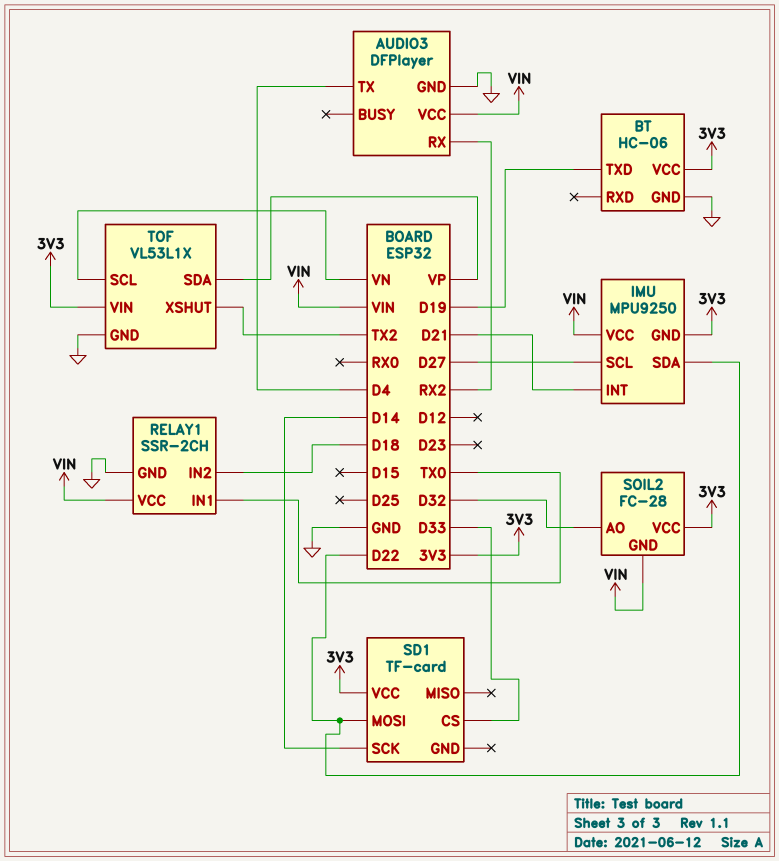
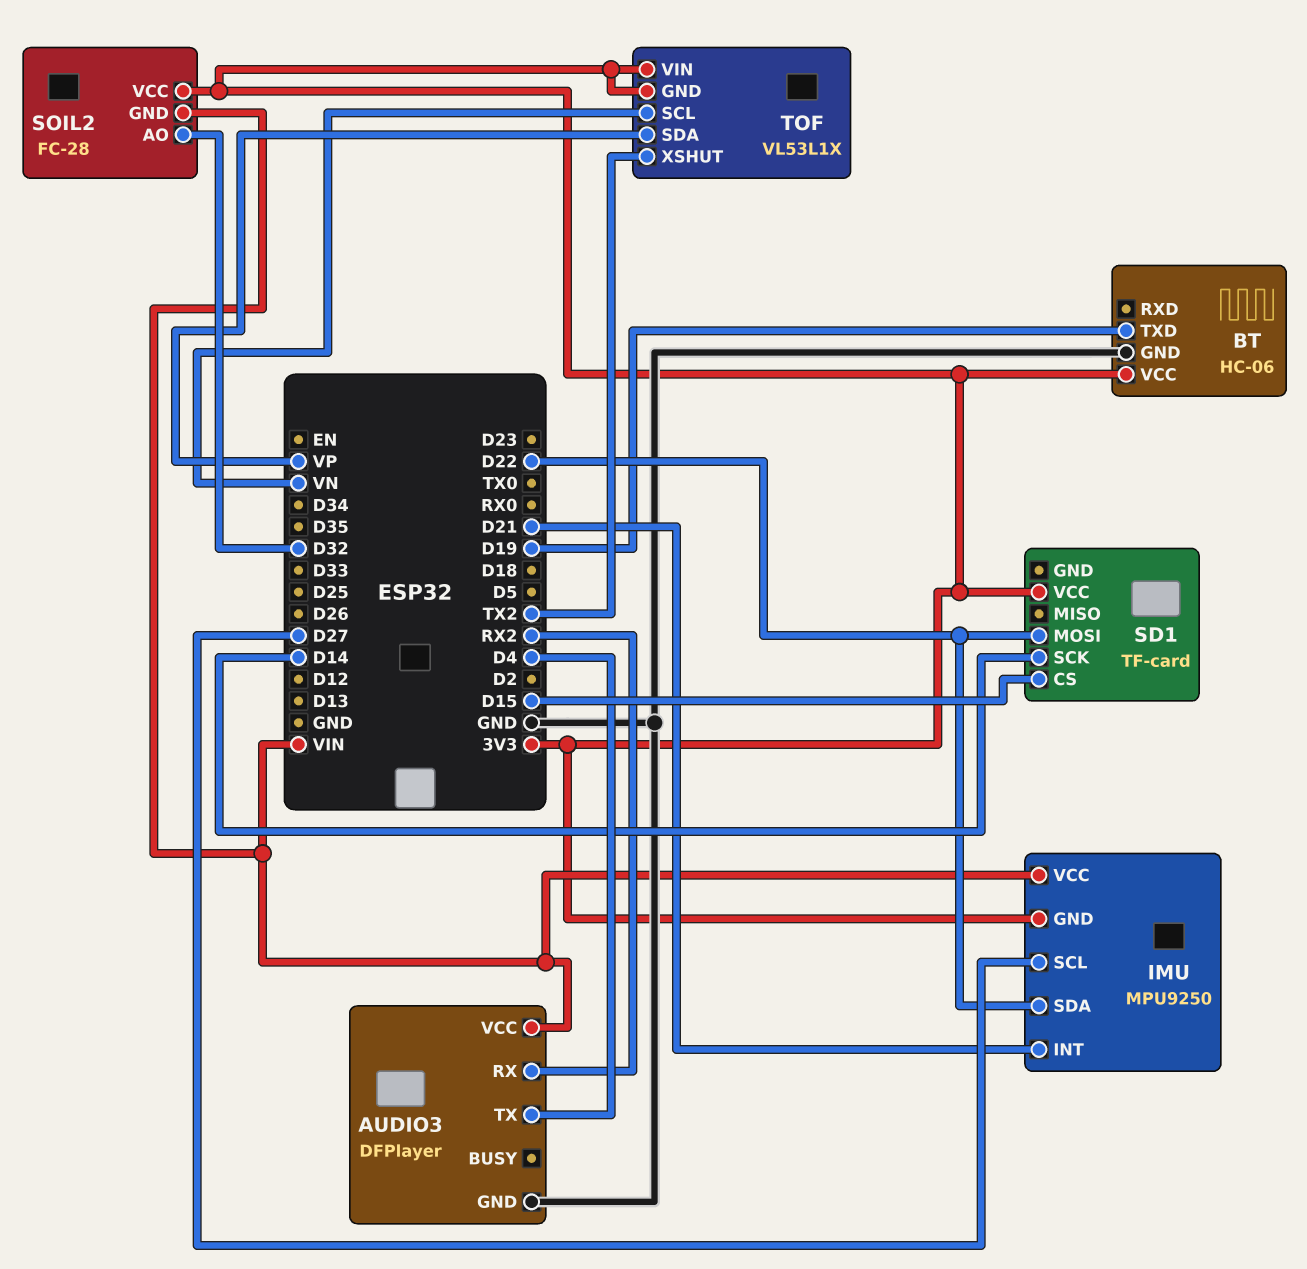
RELAY1: SSR-2CH -> none
RELAY1 pin GND: GND -> none
RELAY1 pin IN1: TX0 -> none
RELAY1 pin IN2: D18 -> none
RELAY1 pin VCC: VIN -> none
SD1 pin CS: D33 -> D15
TOF pin GND: GND -> 3V3

